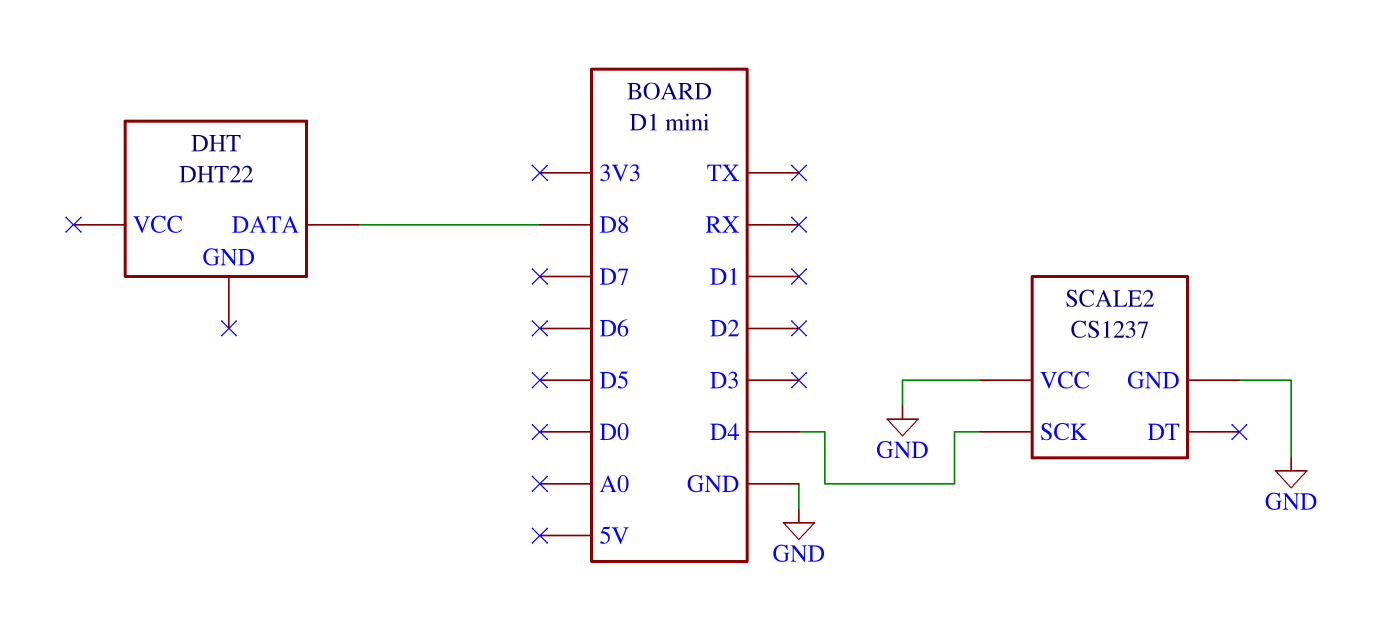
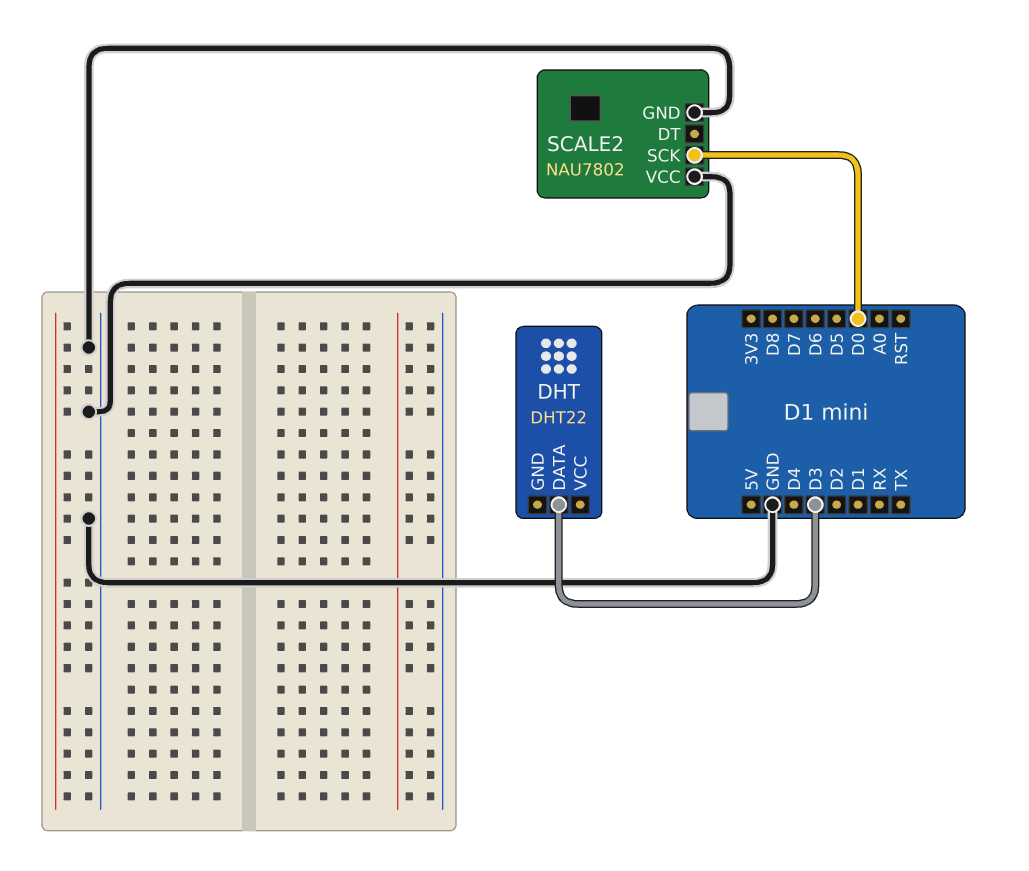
DHT pin DATA: D8 -> D3
SCALE2: CS1237 -> NAU7802
SCALE2 pin SCK: D4 -> D0

